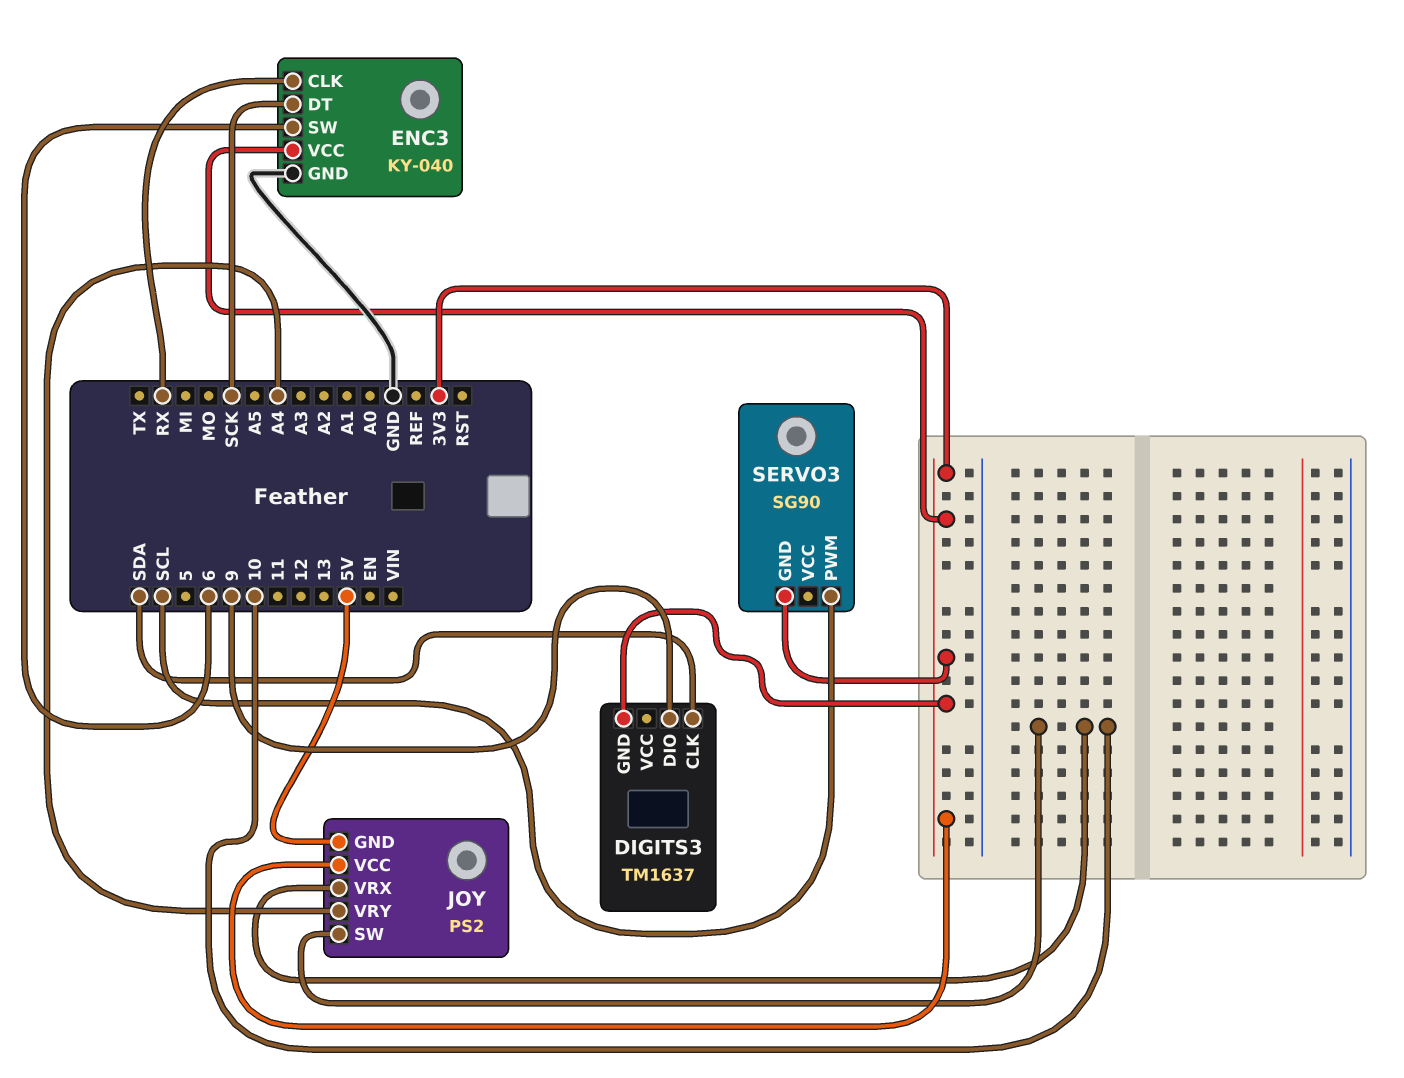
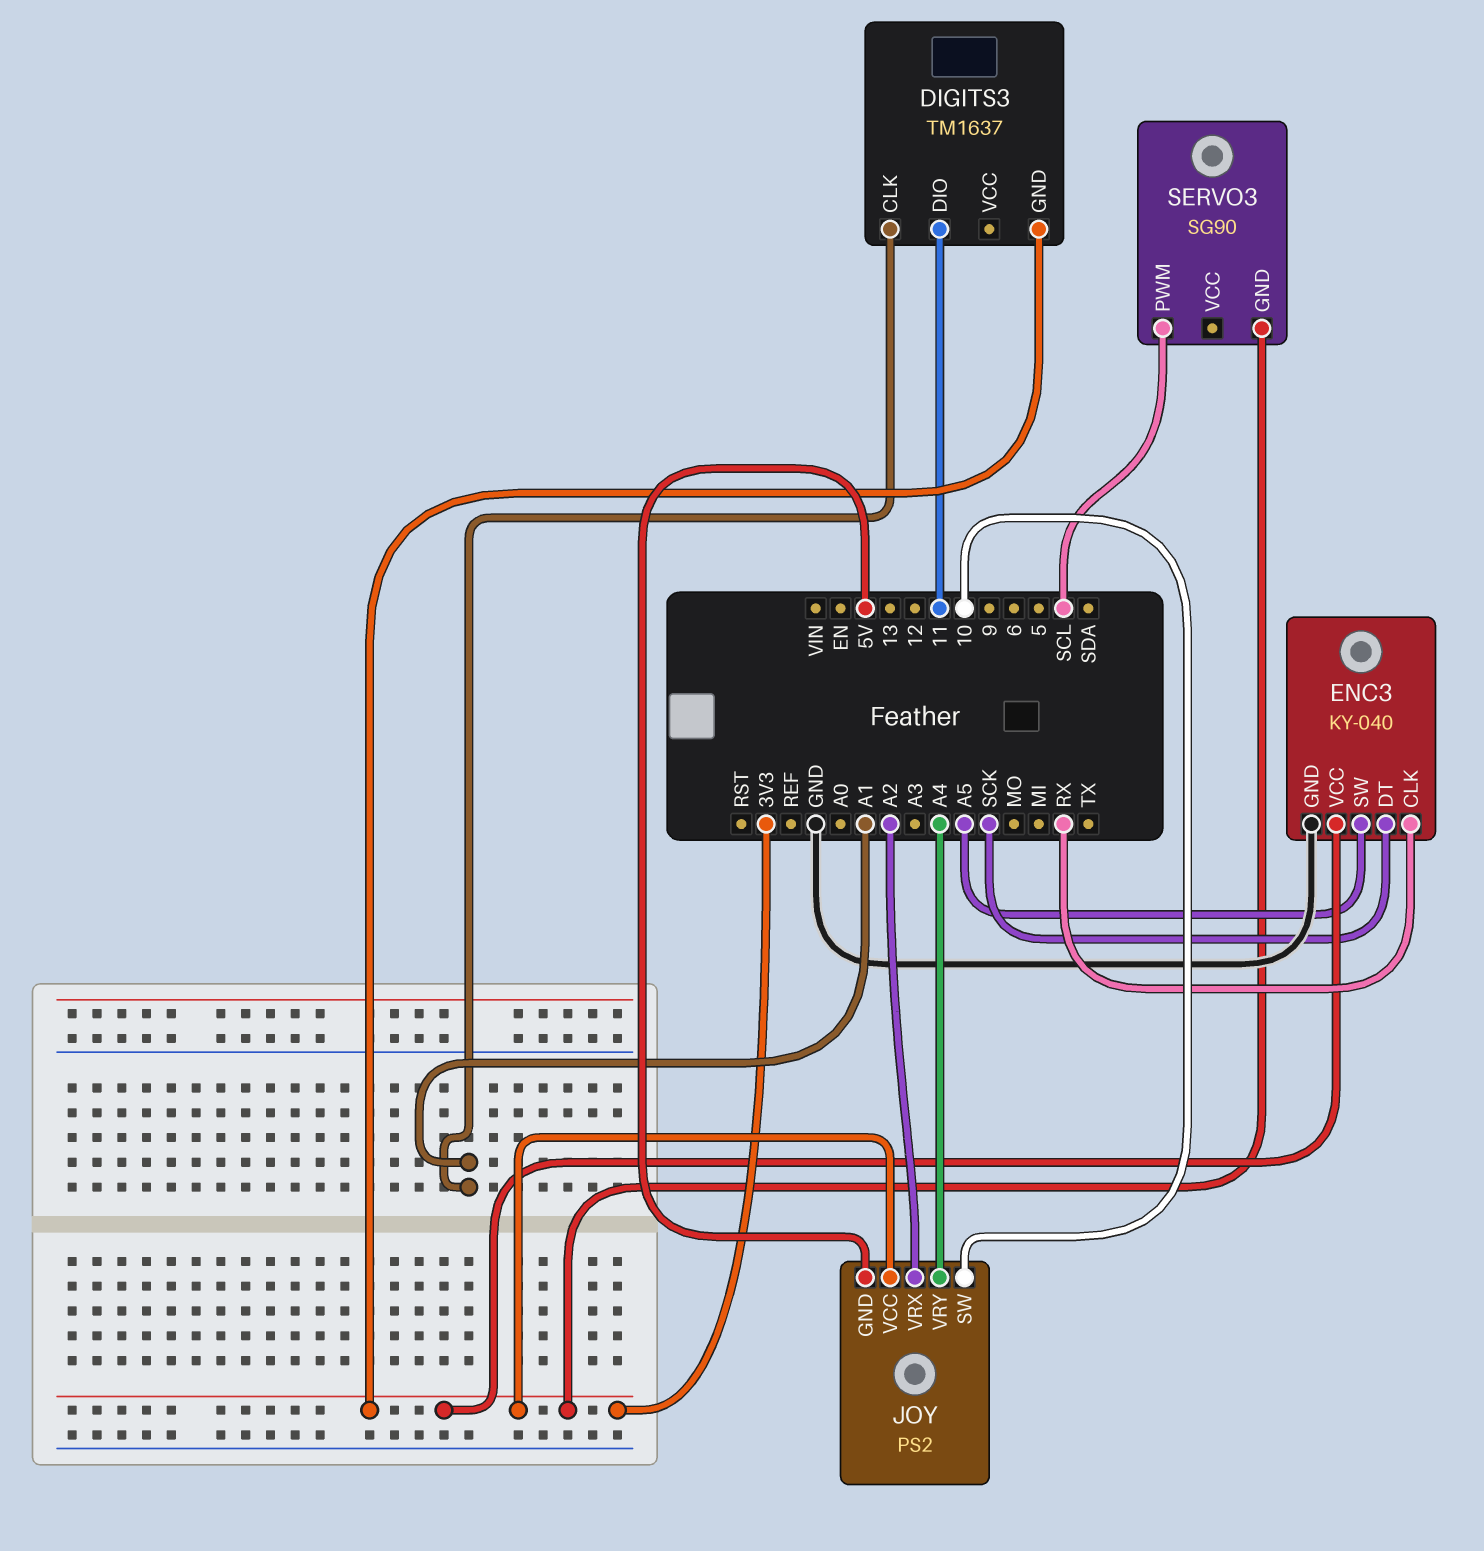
DIGITS3 pin CLK: SDA -> A1
DIGITS3 pin DIO: 9 -> 11
ENC3 pin SW: 6 -> A5
JOY pin VRX: 10 -> A2

